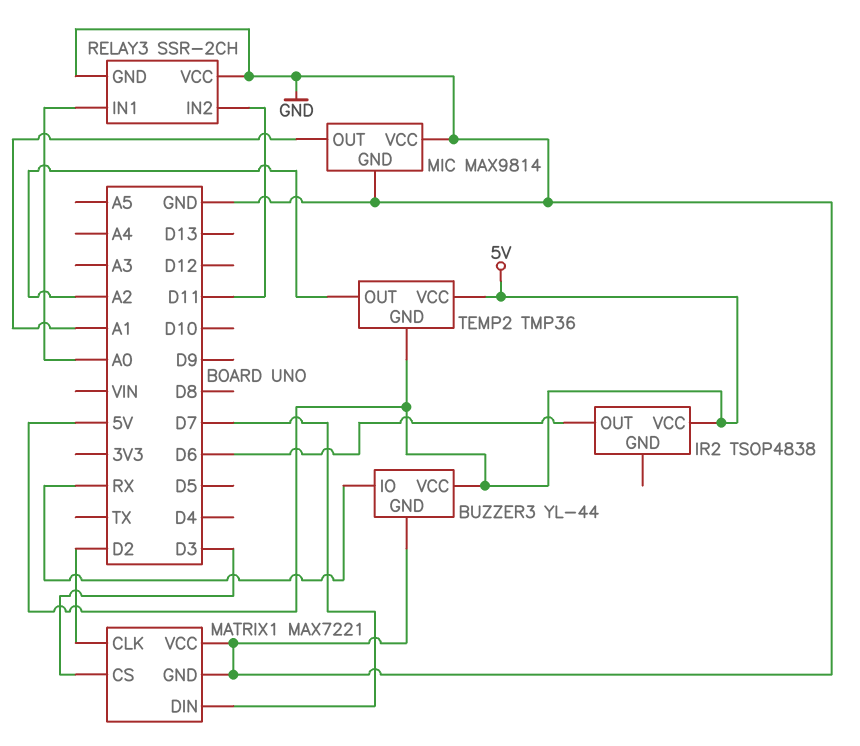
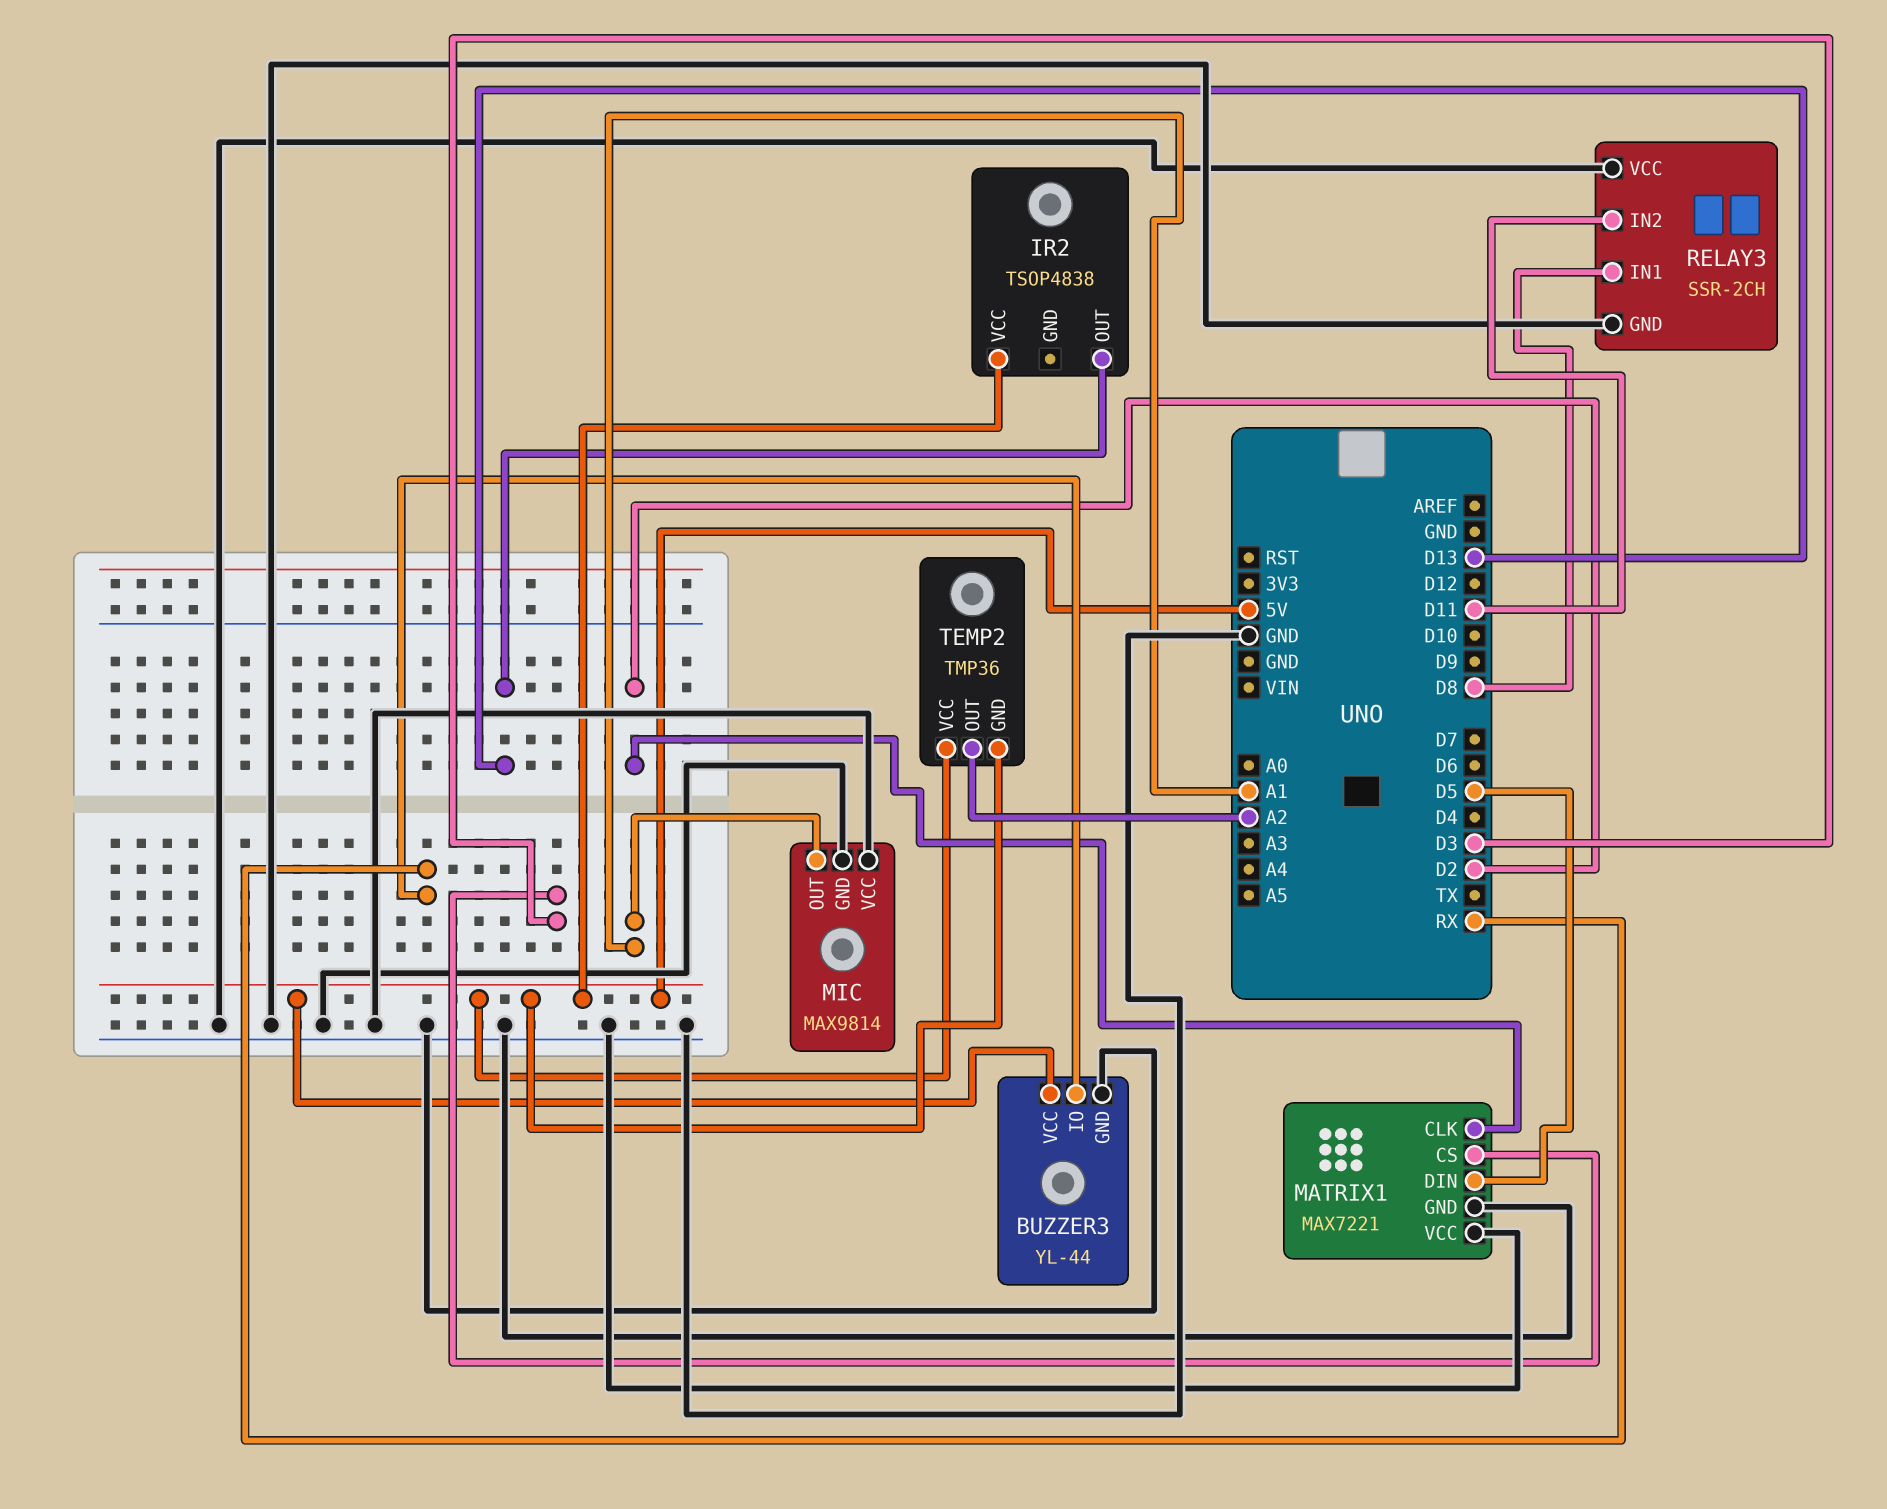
IR2 pin OUT: D6 -> D13
MATRIX1 pin DIN: D7 -> D5
RELAY3 pin IN1: A0 -> D8

